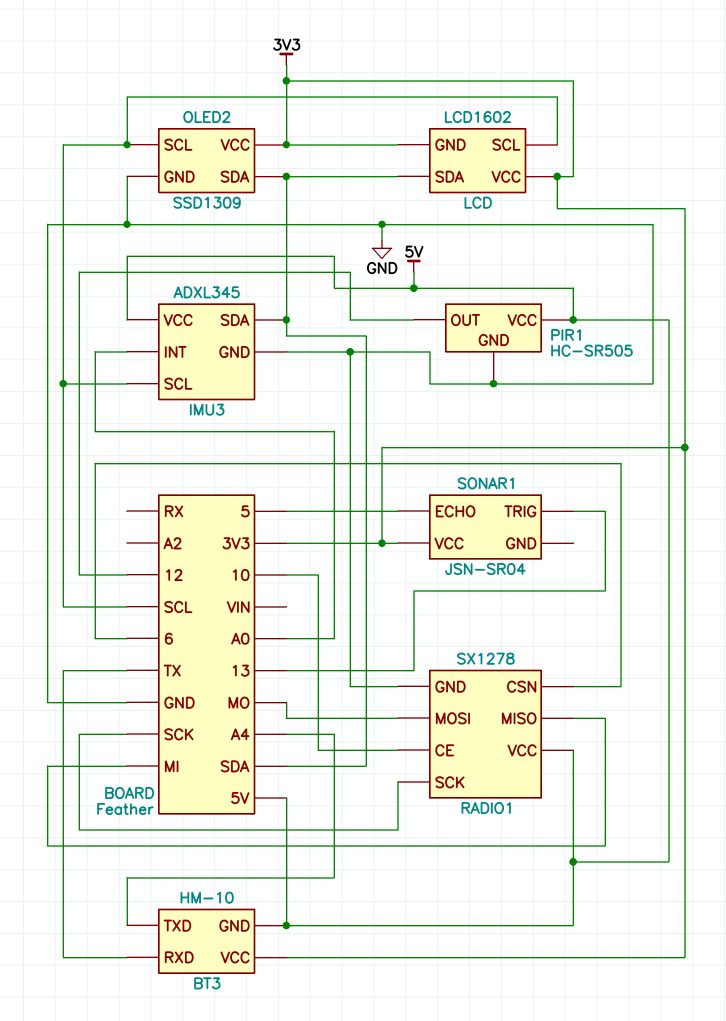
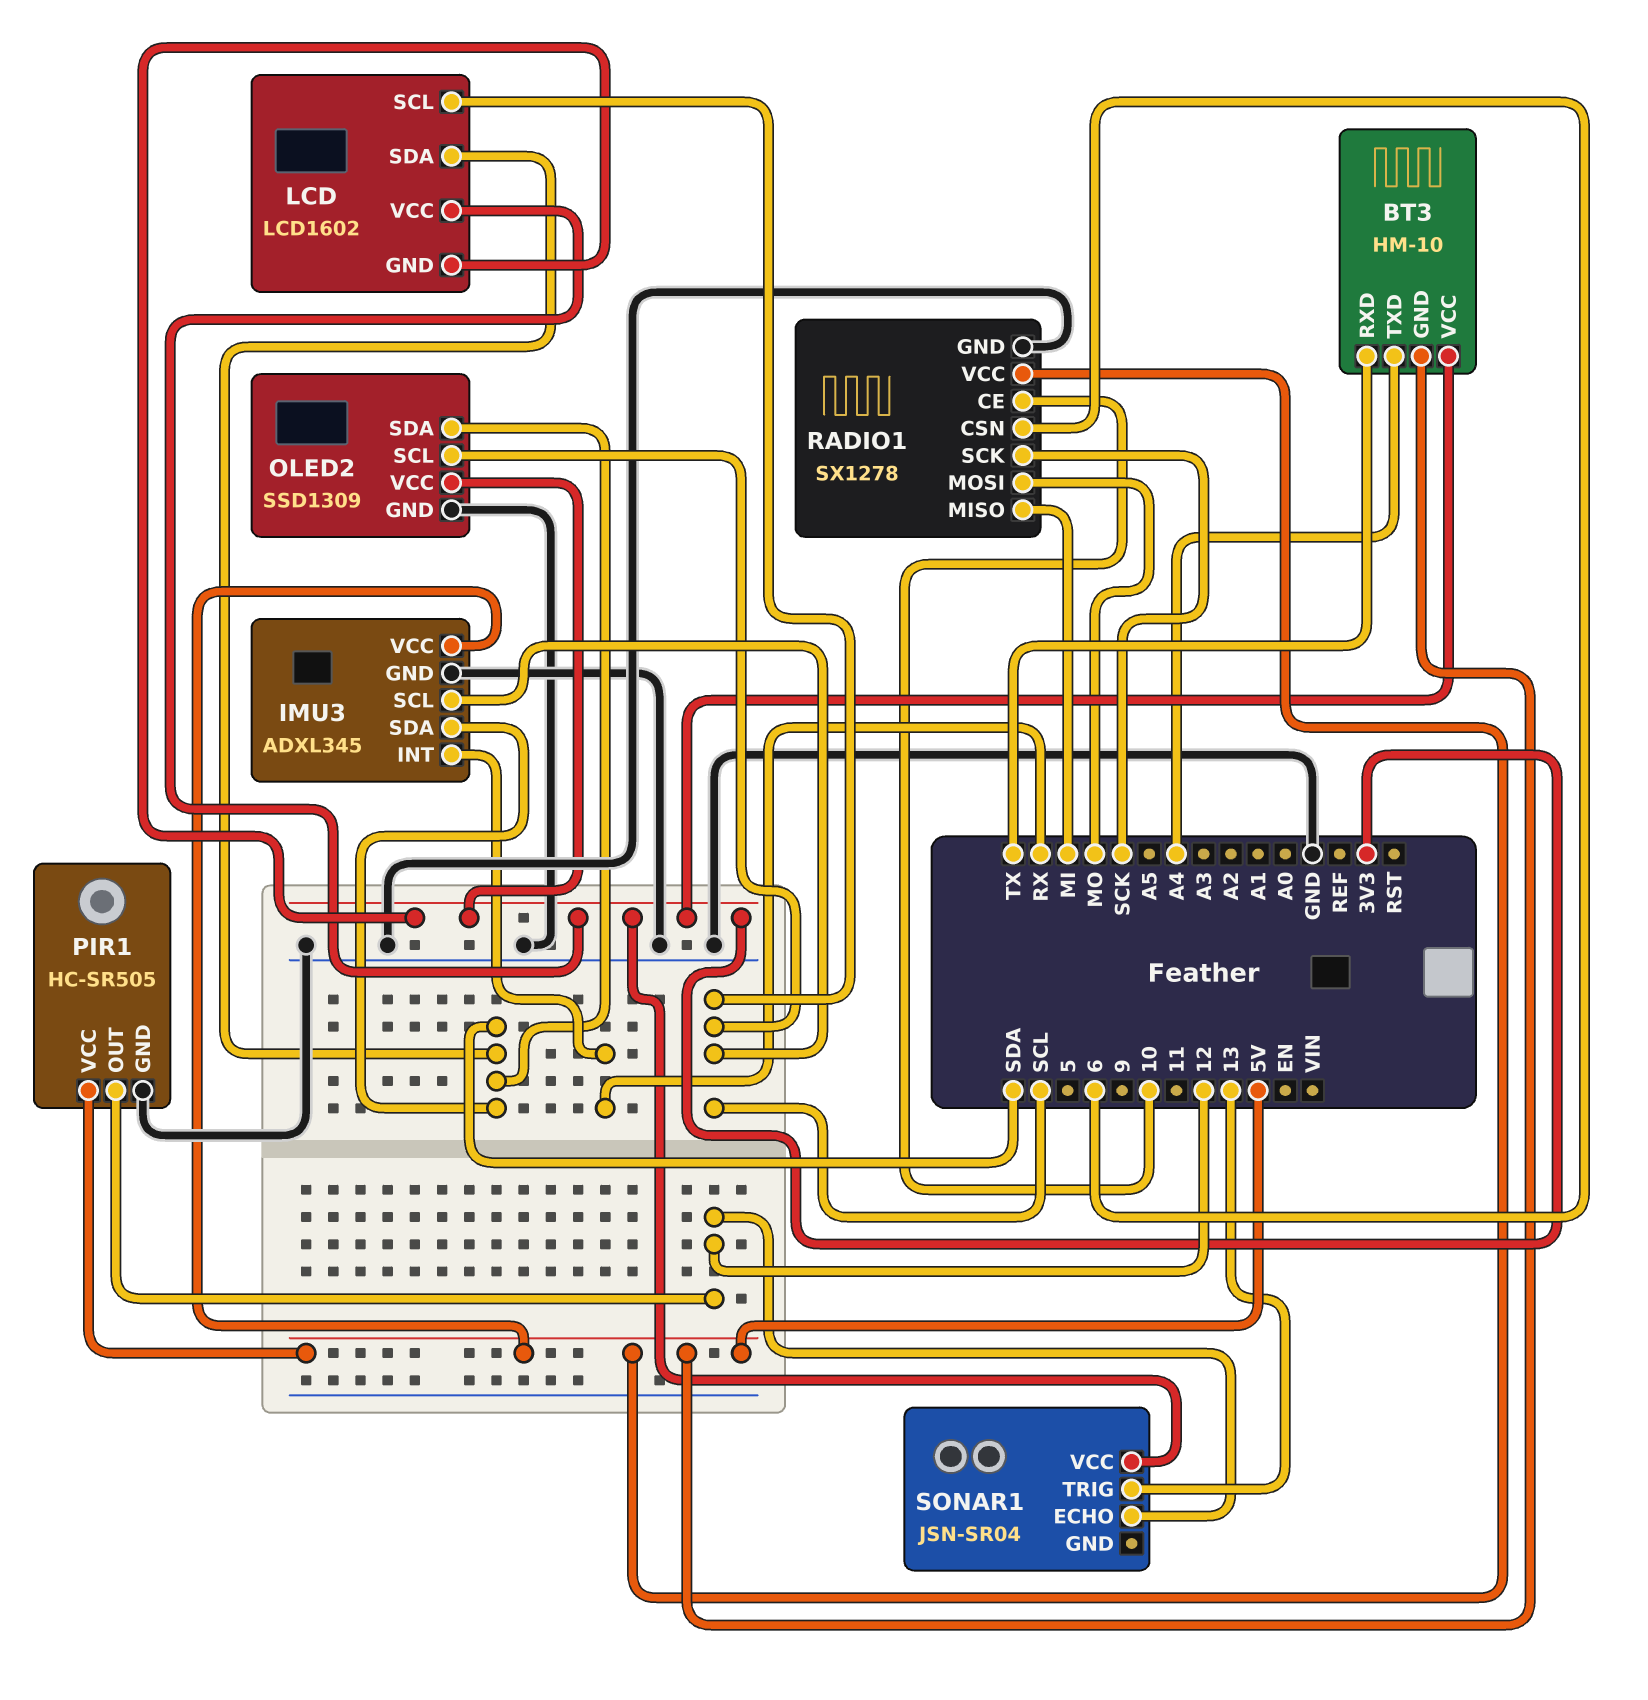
IMU3 pin INT: A0 -> RX
SONAR1 pin ECHO: 5 -> 12

